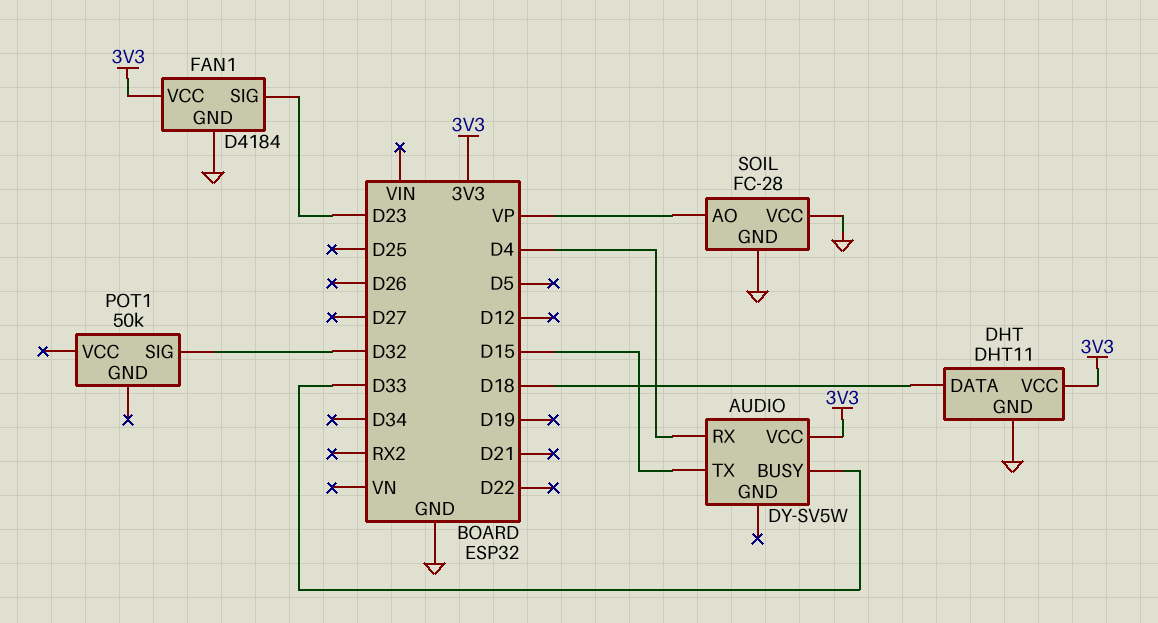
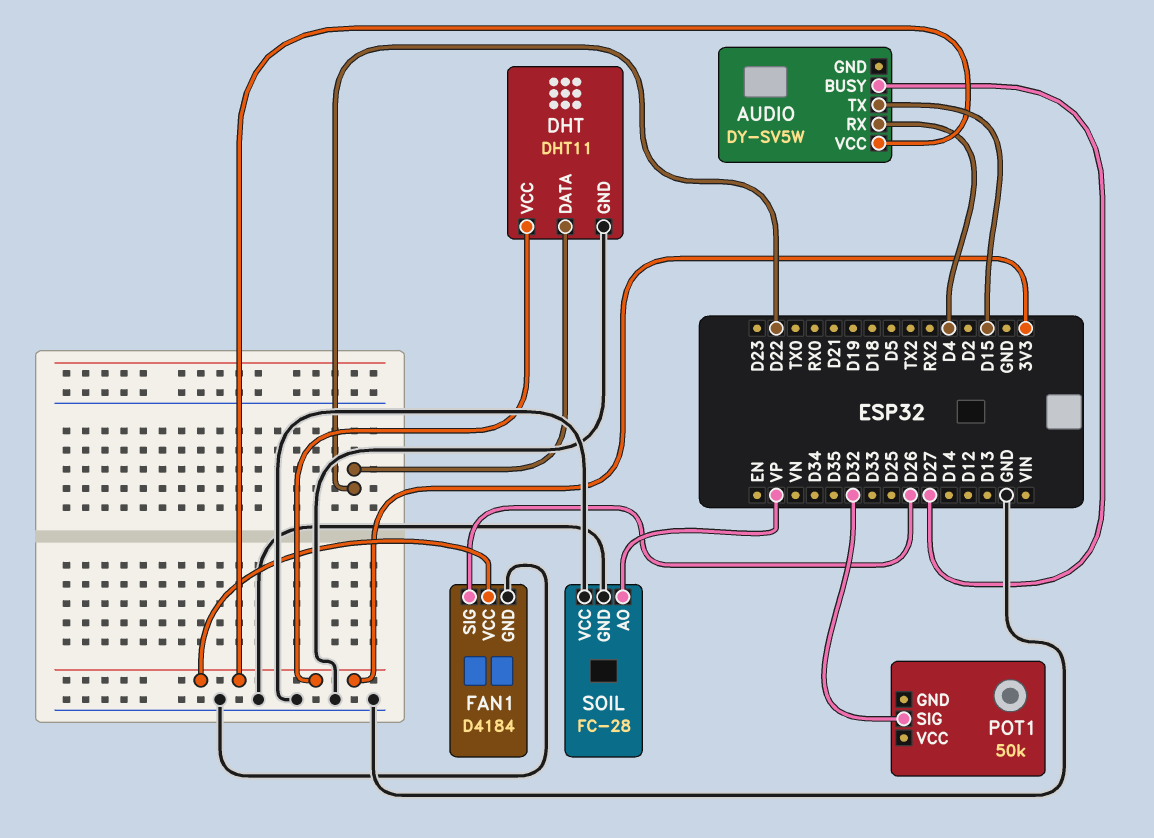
AUDIO pin BUSY: D33 -> D27
DHT pin DATA: D18 -> D22
FAN1 pin SIG: D23 -> D26

